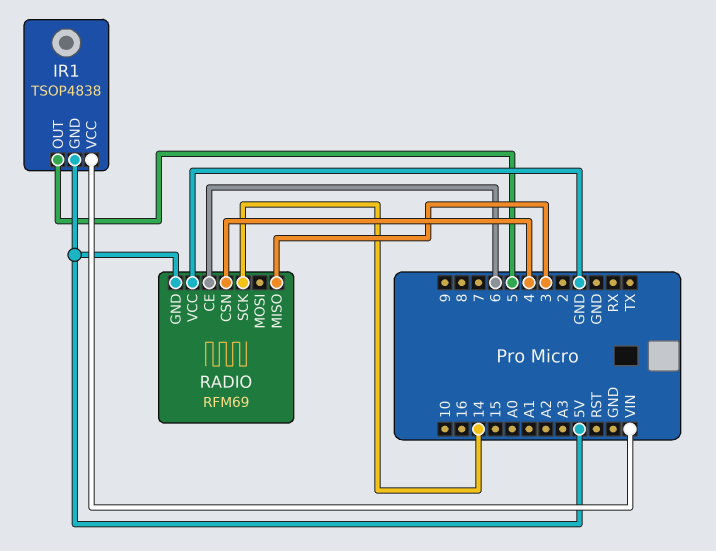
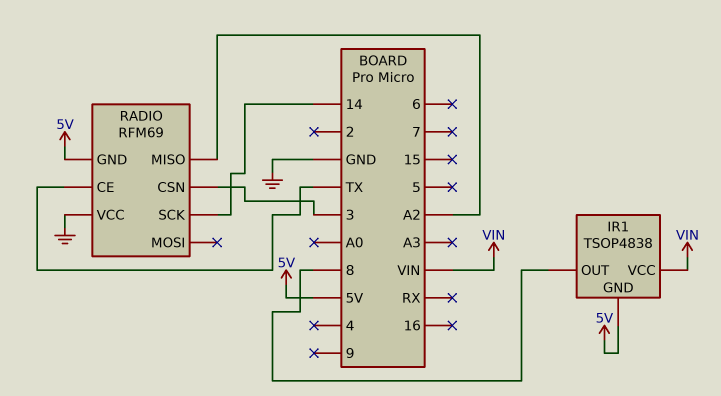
IR1 pin OUT: 5 -> 8
RADIO pin CE: 6 -> TX
RADIO pin CSN: 4 -> 3
RADIO pin MISO: 3 -> A2

